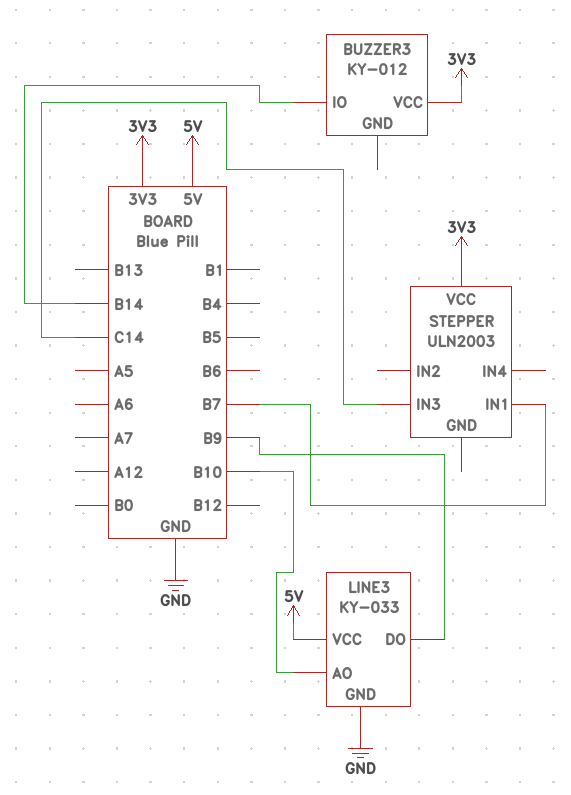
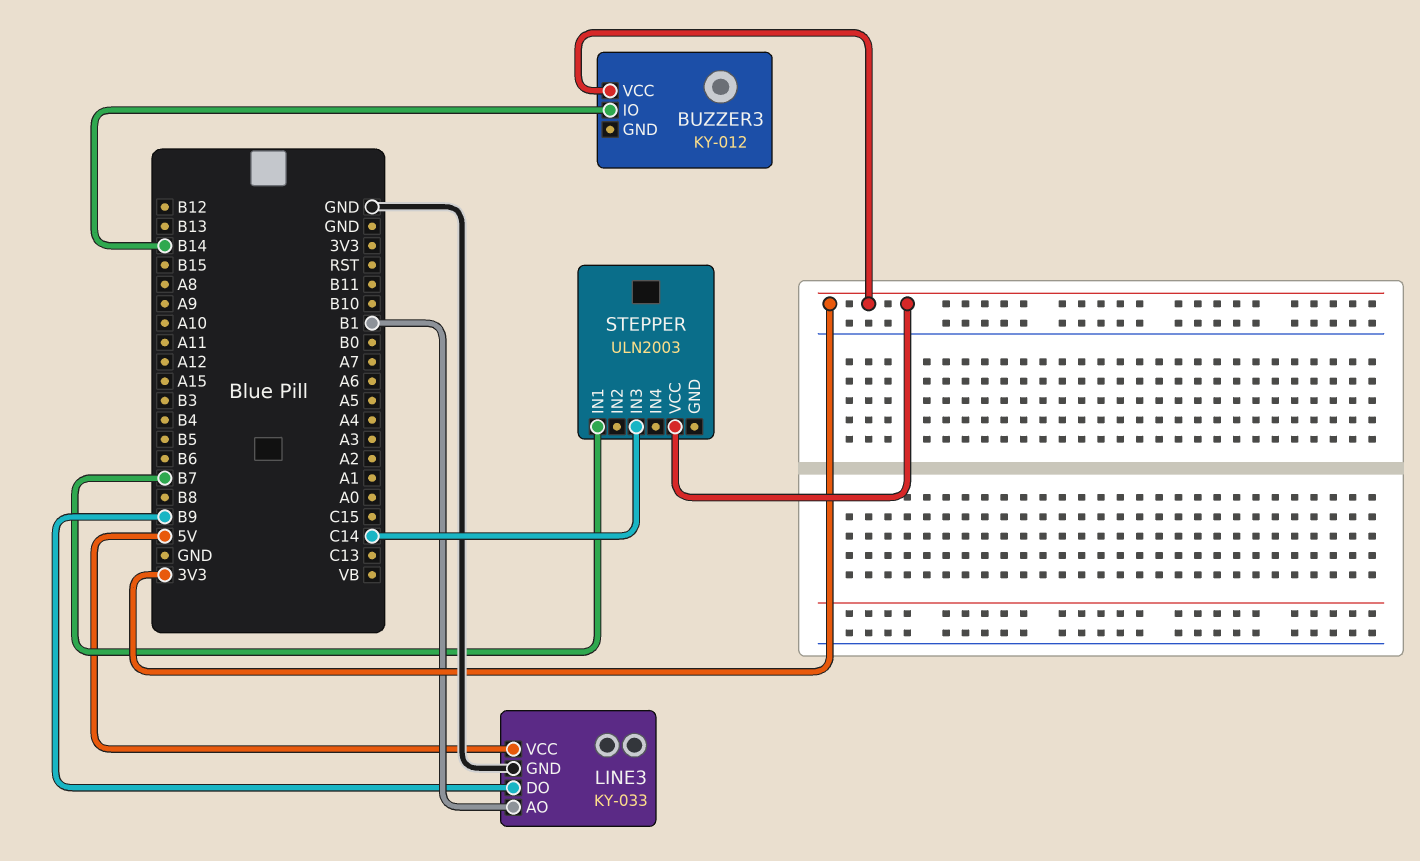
LINE3 pin AO: B10 -> B1

